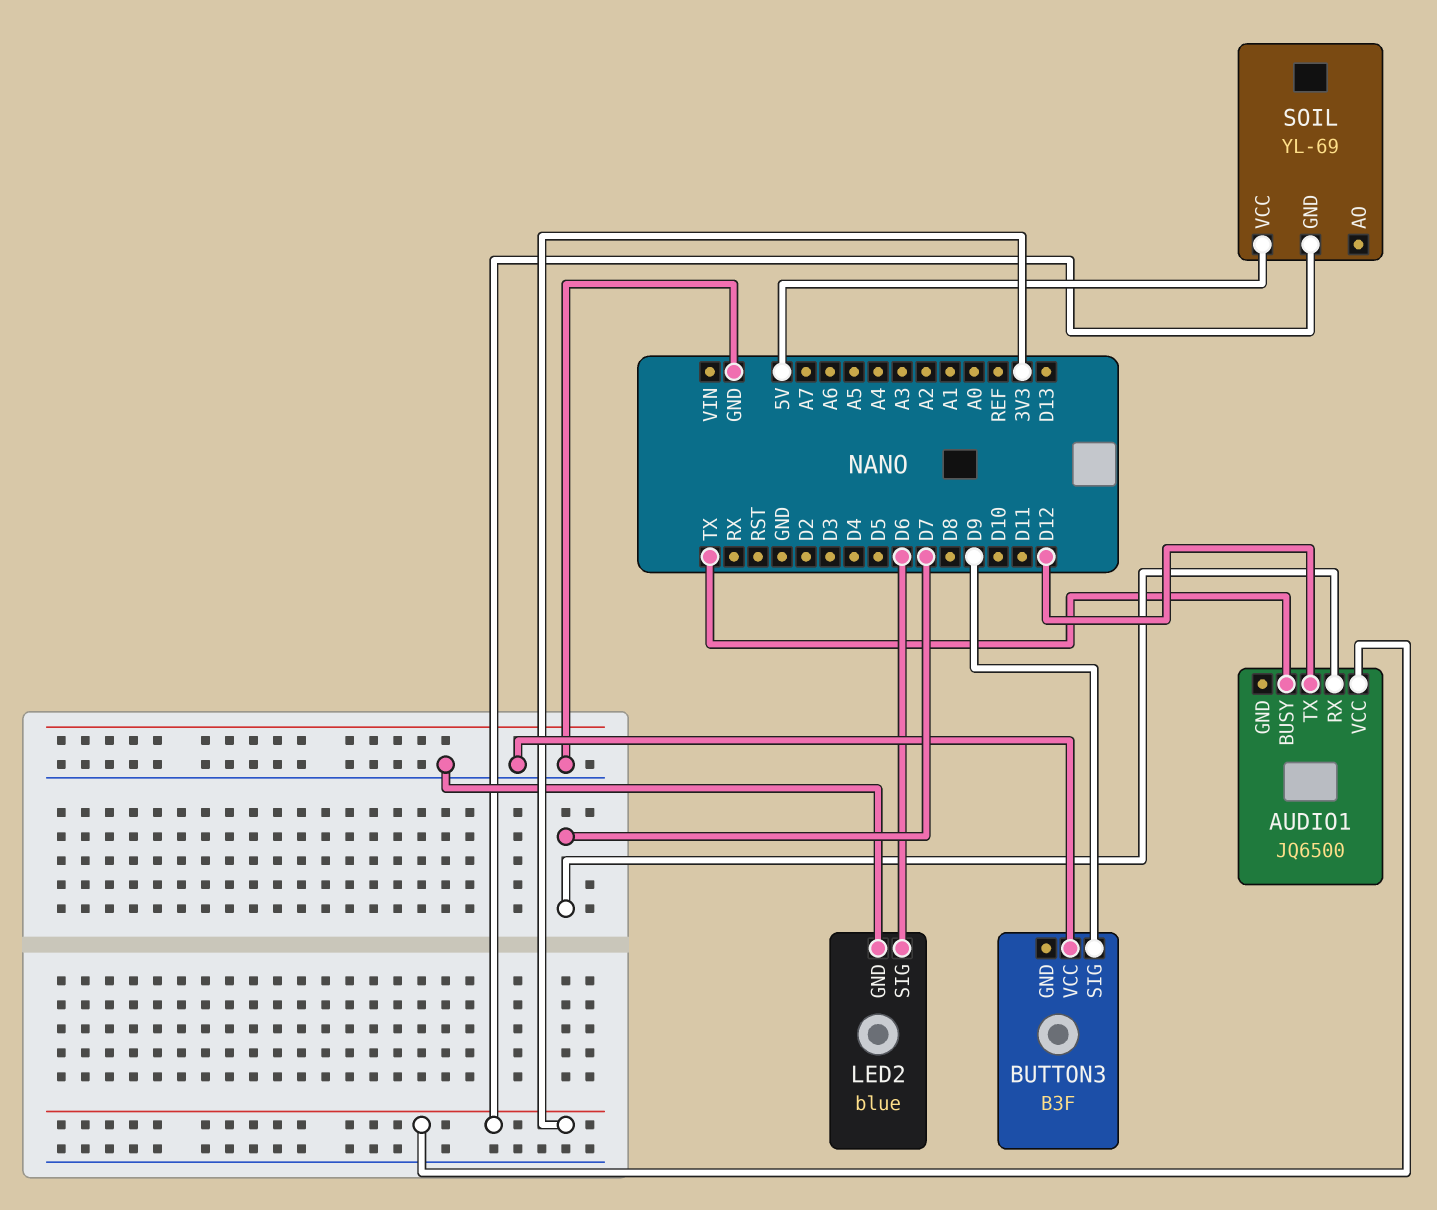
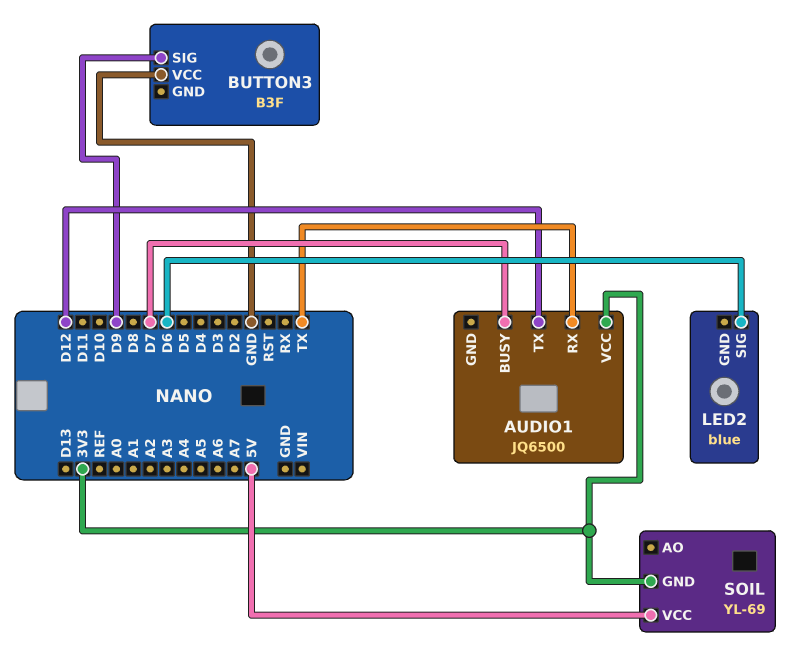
AUDIO1 pin BUSY: TX -> D7
AUDIO1 pin RX: D7 -> TX
LED2 pin GND: GND -> none

